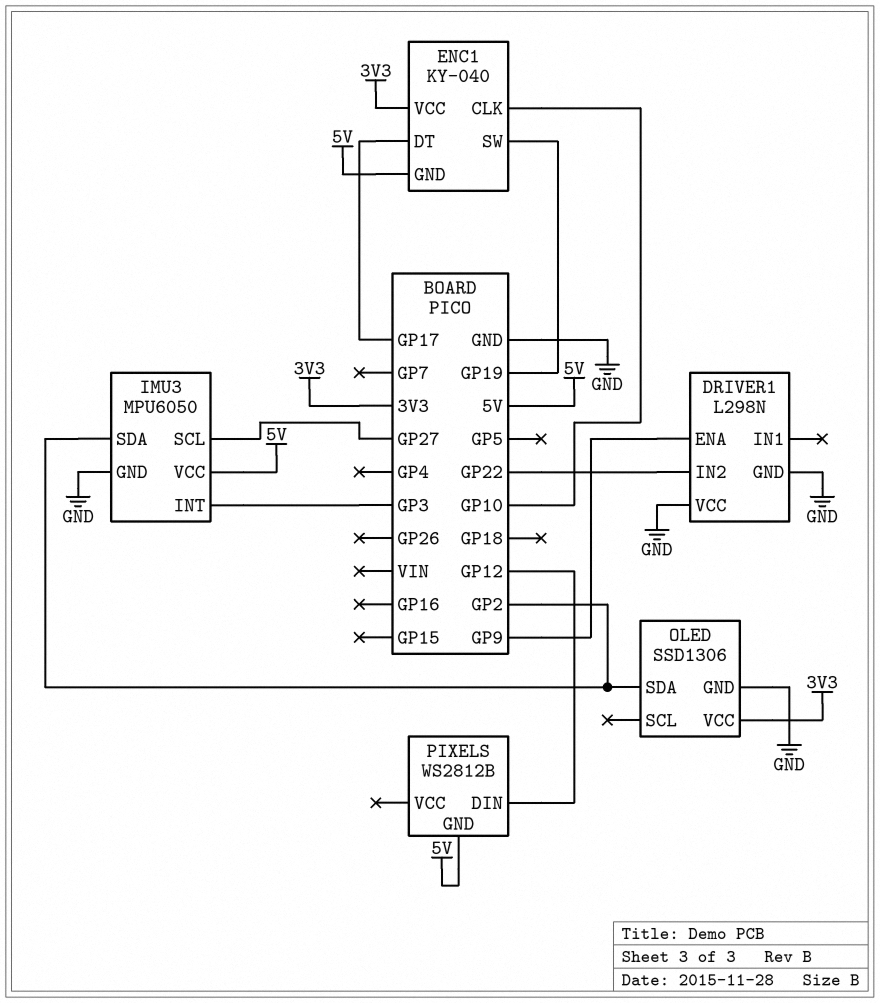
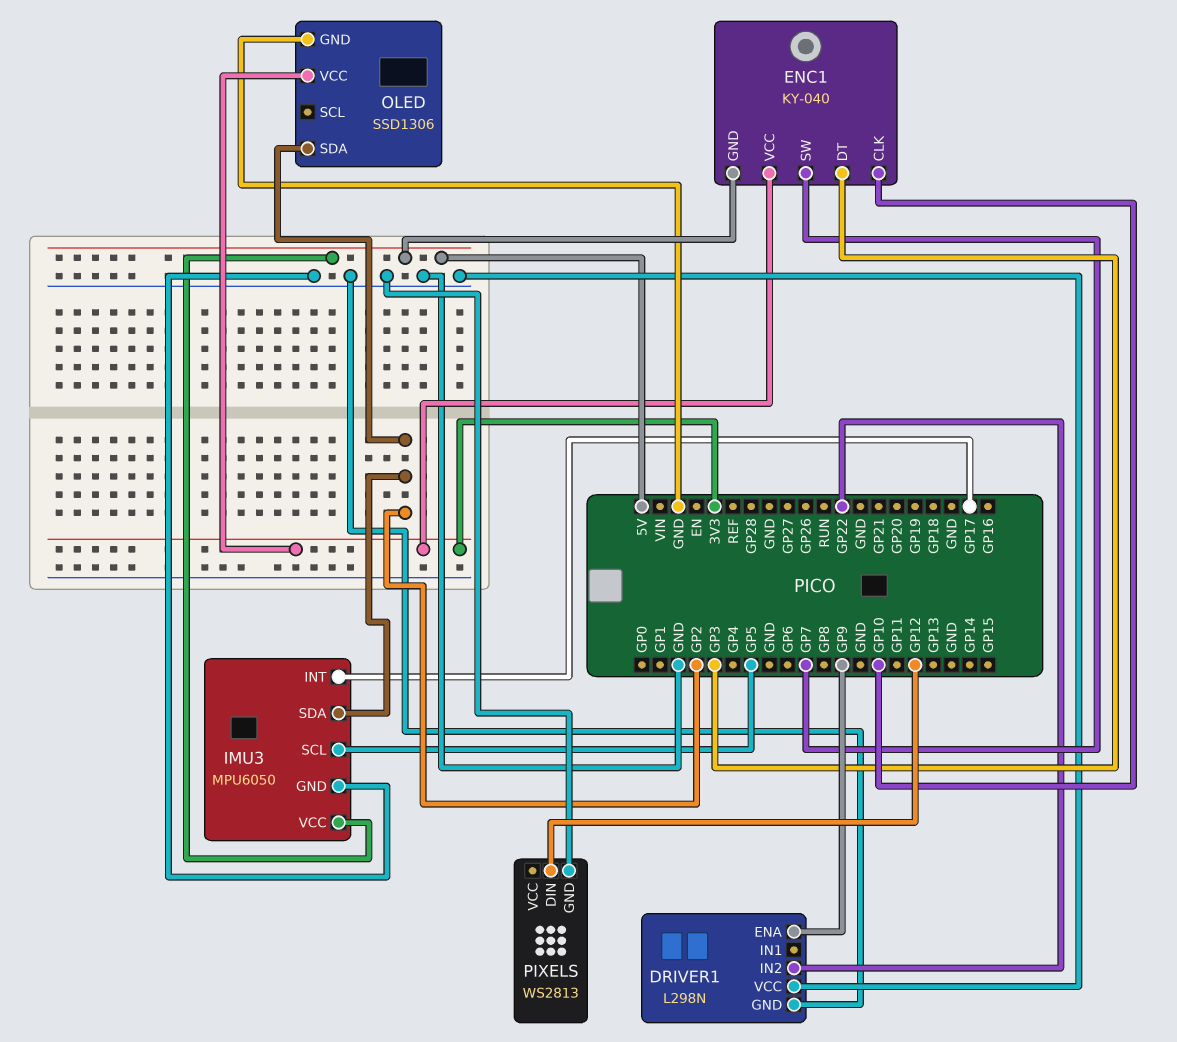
ENC1 pin DT: GP17 -> GP3
ENC1 pin SW: GP19 -> GP7
IMU3 pin INT: GP3 -> GP17
IMU3 pin SCL: GP27 -> GP5
PIXELS: WS2812B -> WS2813
PIXELS pin GND: 5V -> GND

